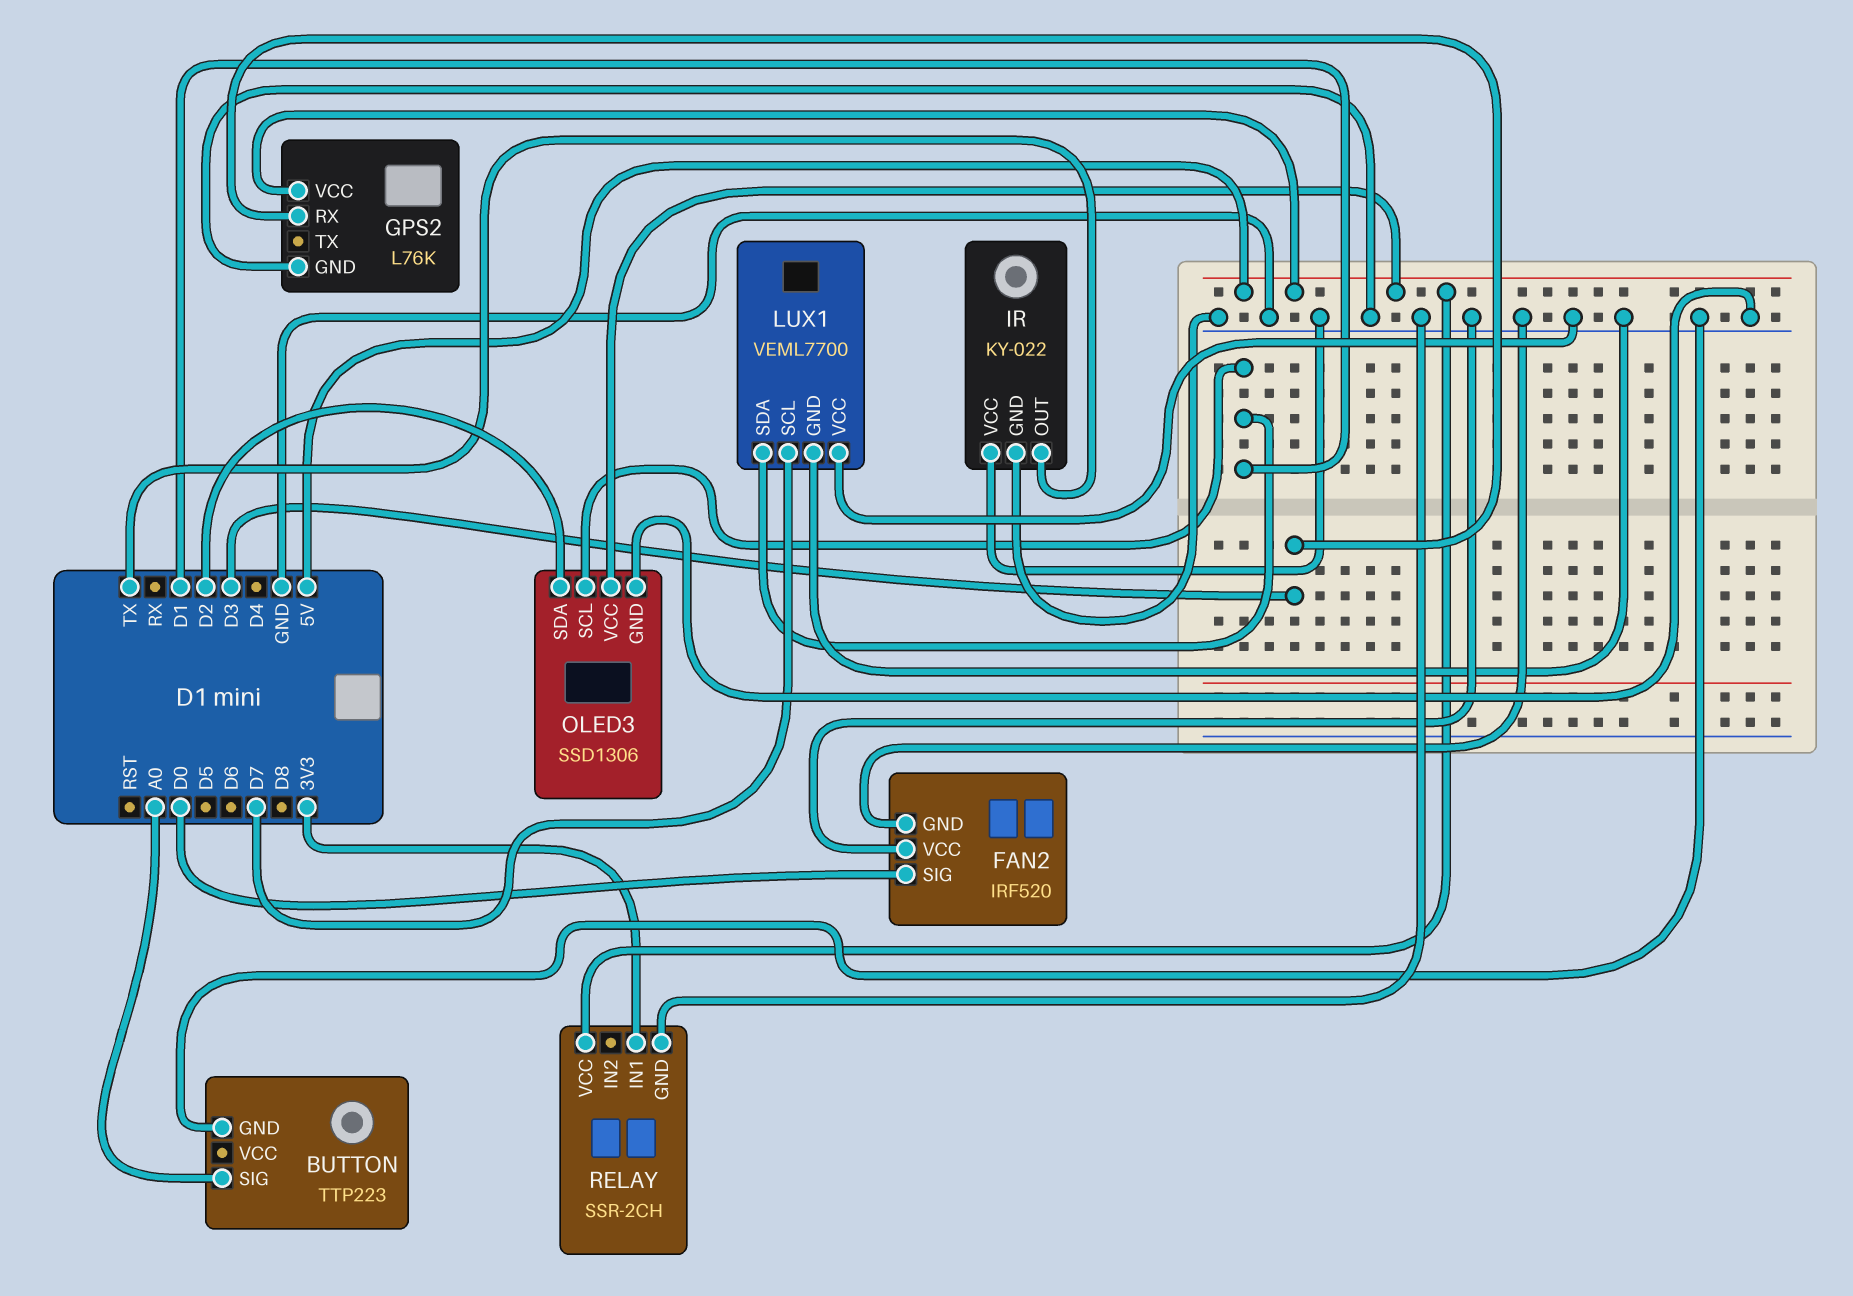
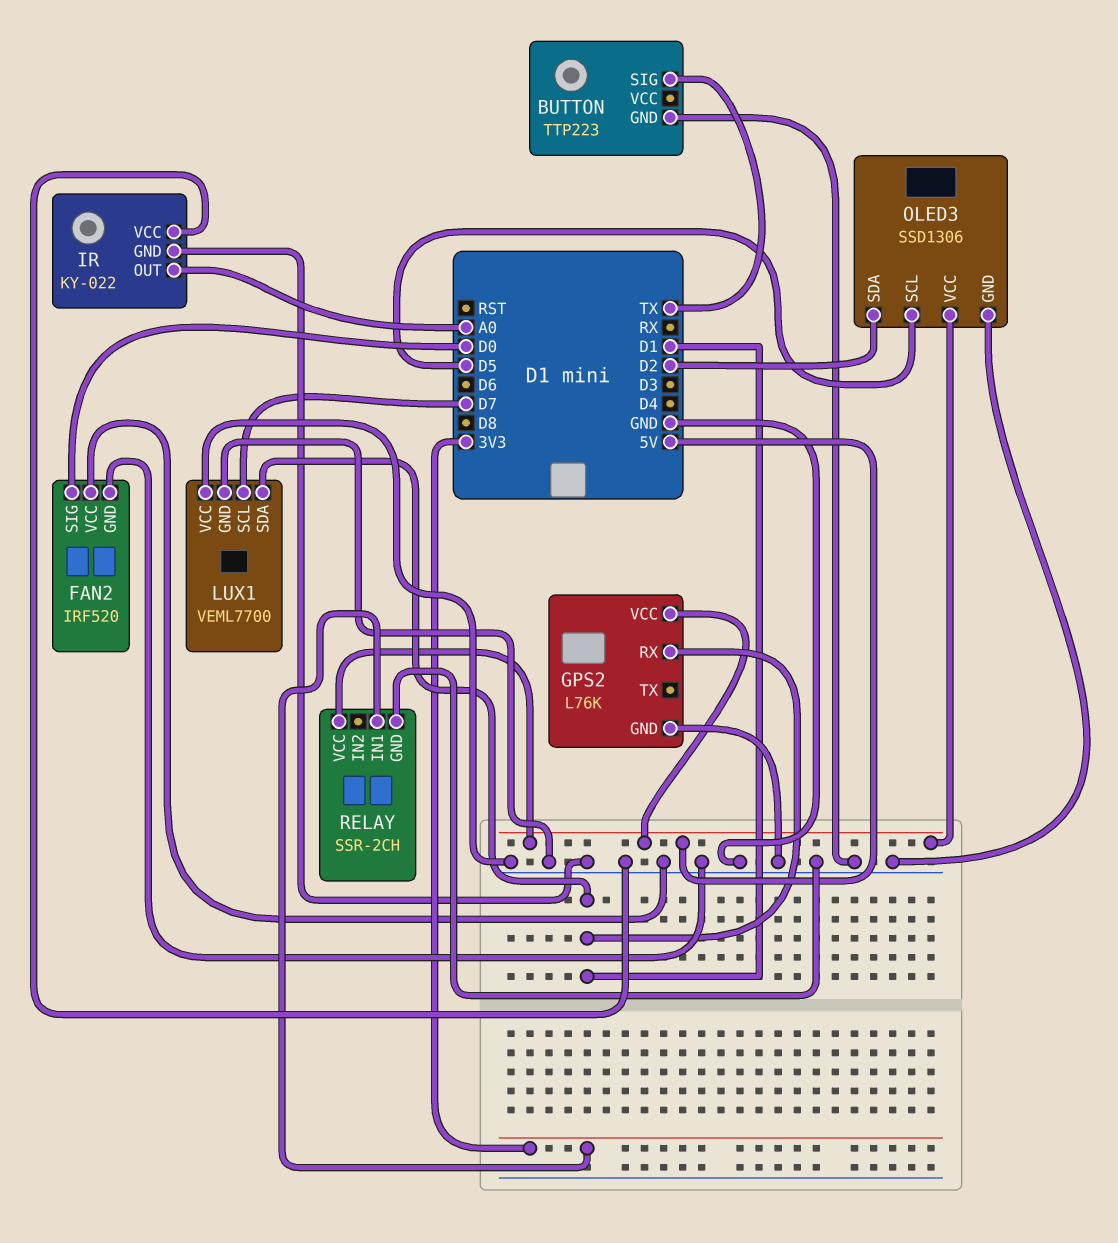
BUTTON pin SIG: A0 -> TX
GPS2 pin RX: D3 -> D1
IR pin OUT: TX -> A0
OLED3 pin SCL: D1 -> D5

